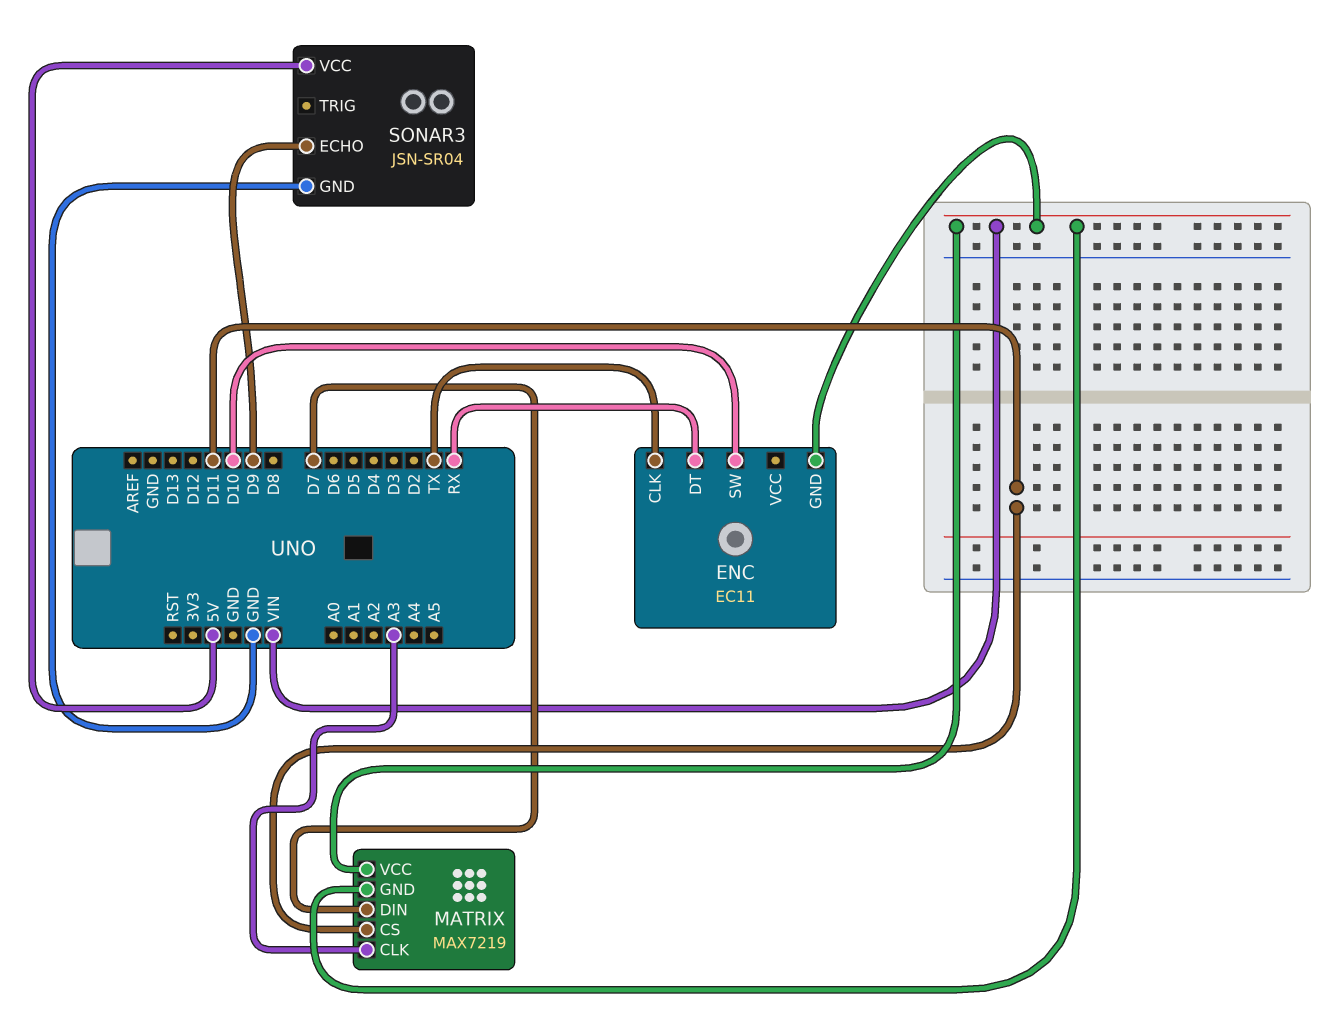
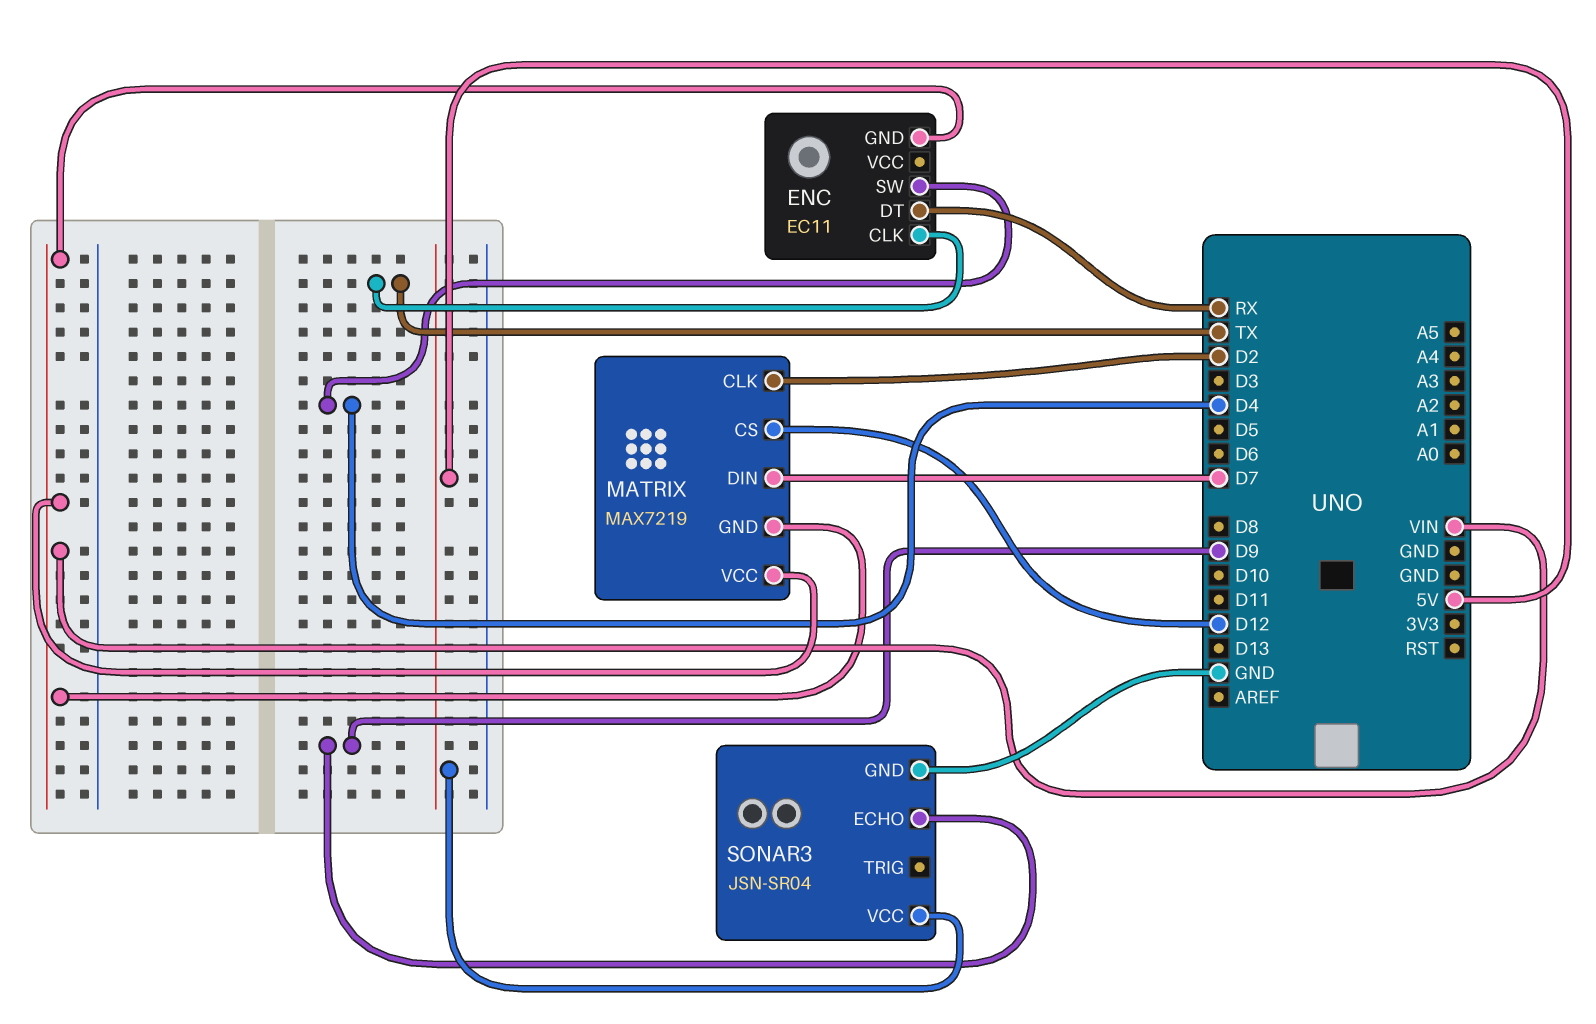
ENC pin SW: D10 -> D4
MATRIX pin CLK: A3 -> D2
MATRIX pin CS: D11 -> D12

